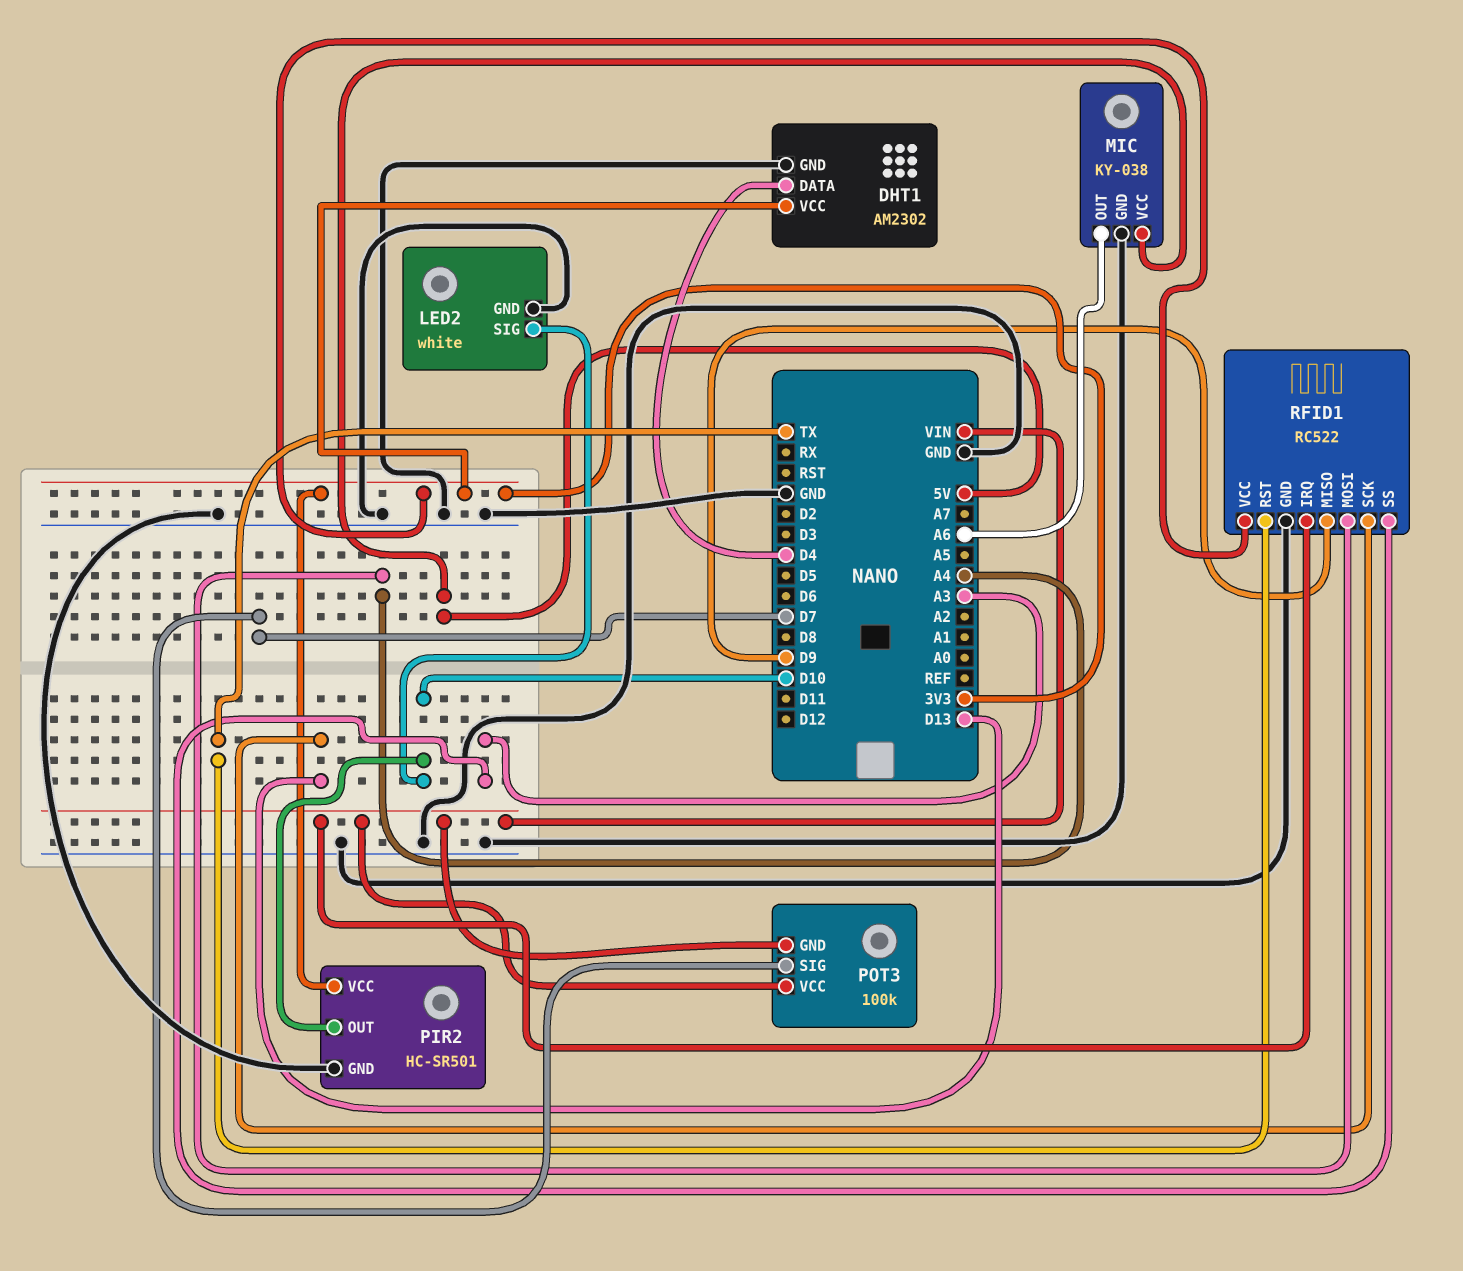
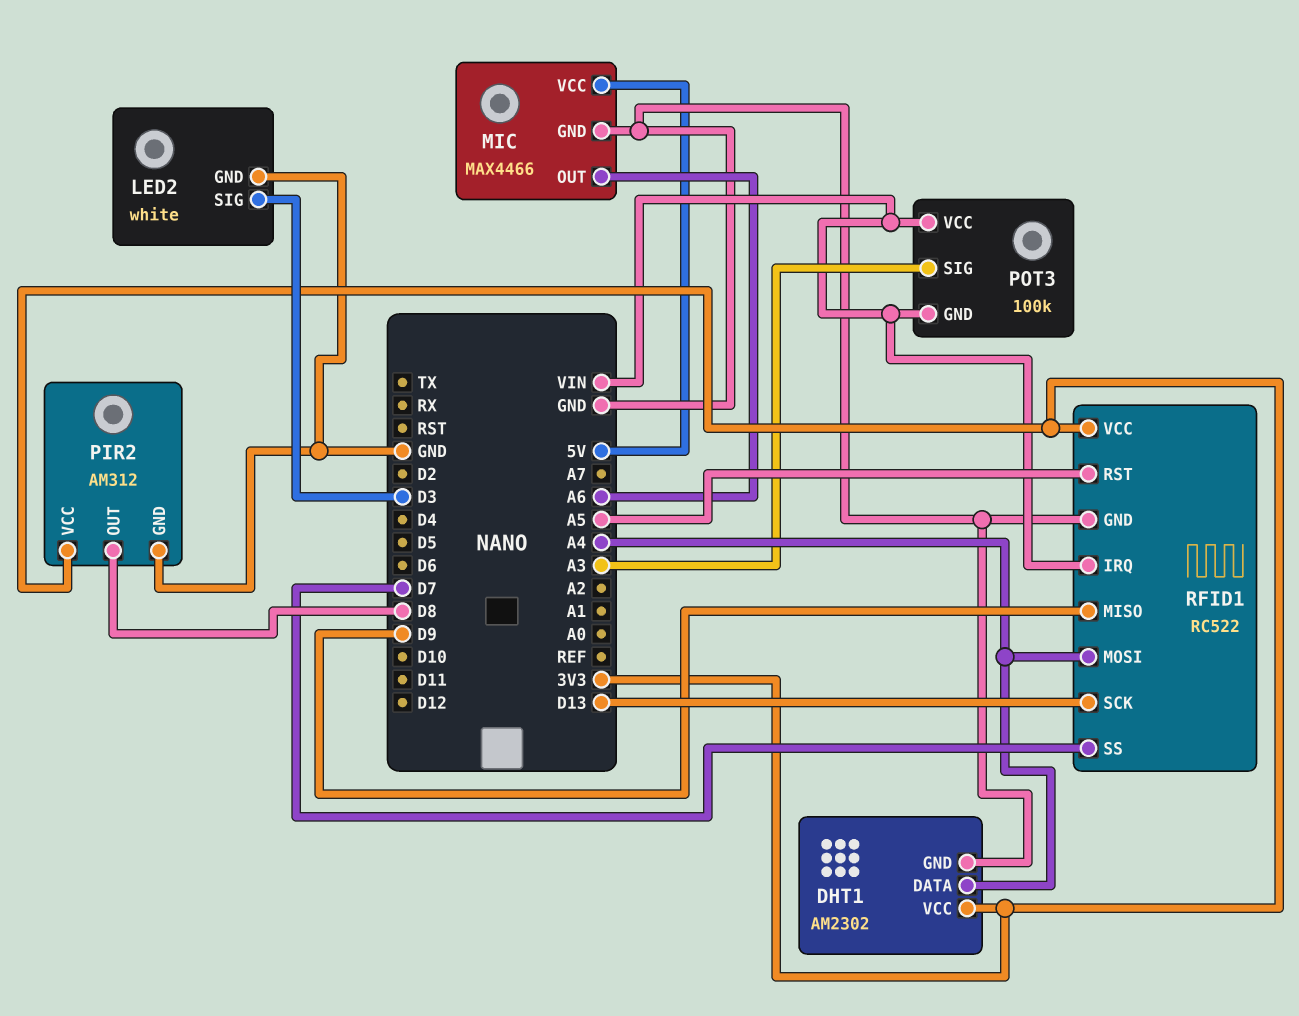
DHT1 pin DATA: D4 -> A4
LED2 pin SIG: D10 -> D3
MIC: KY-038 -> MAX4466
PIR2: HC-SR501 -> AM312
PIR2 pin OUT: D10 -> D8
POT3 pin SIG: D7 -> A3
RFID1 pin RST: TX -> A5
RFID1 pin SS: A3 -> D7

